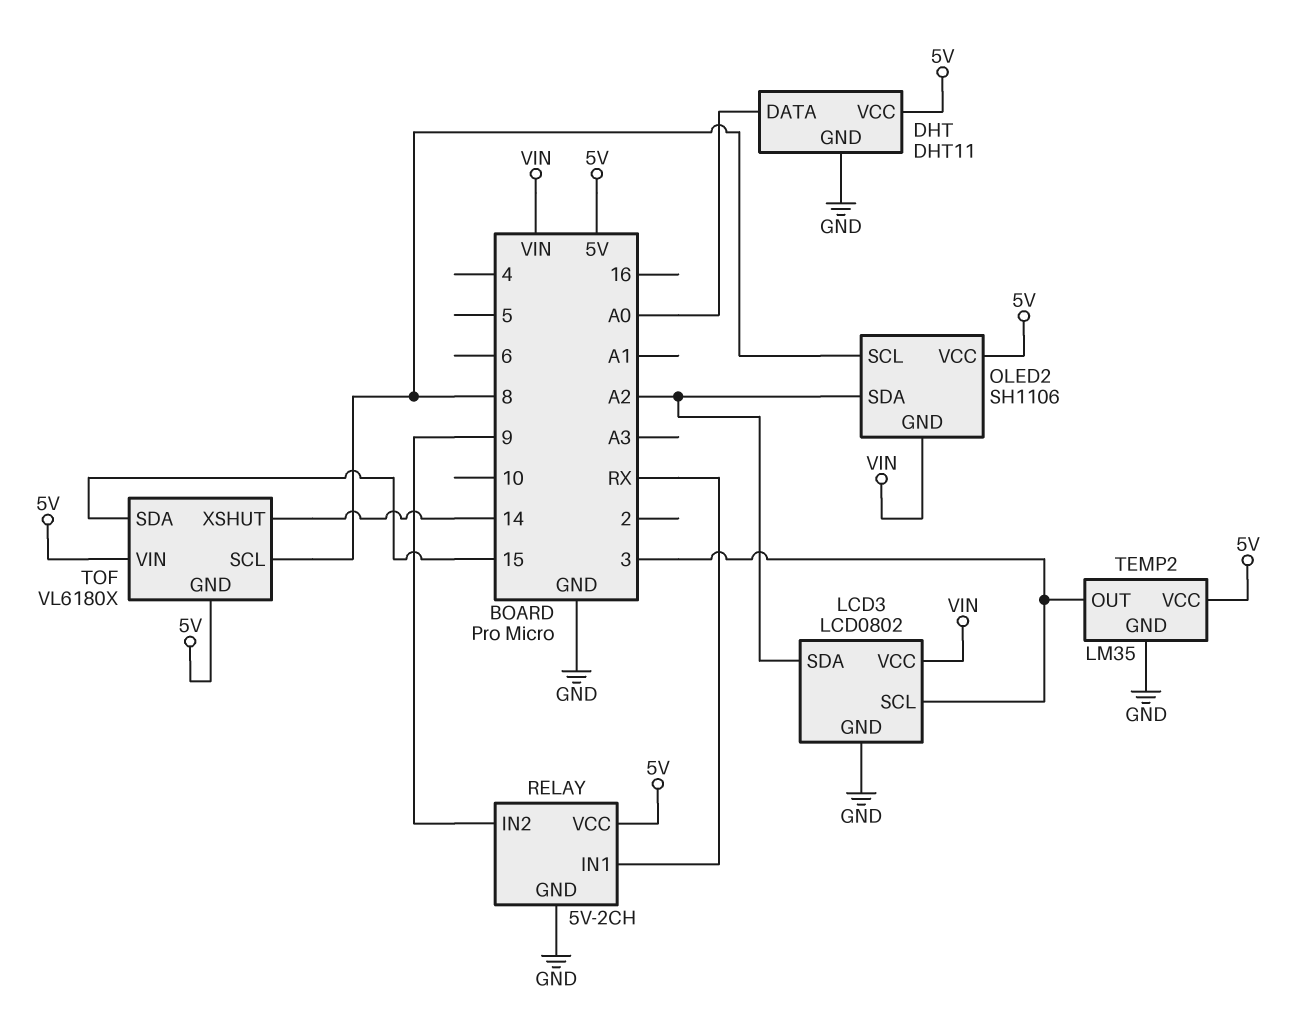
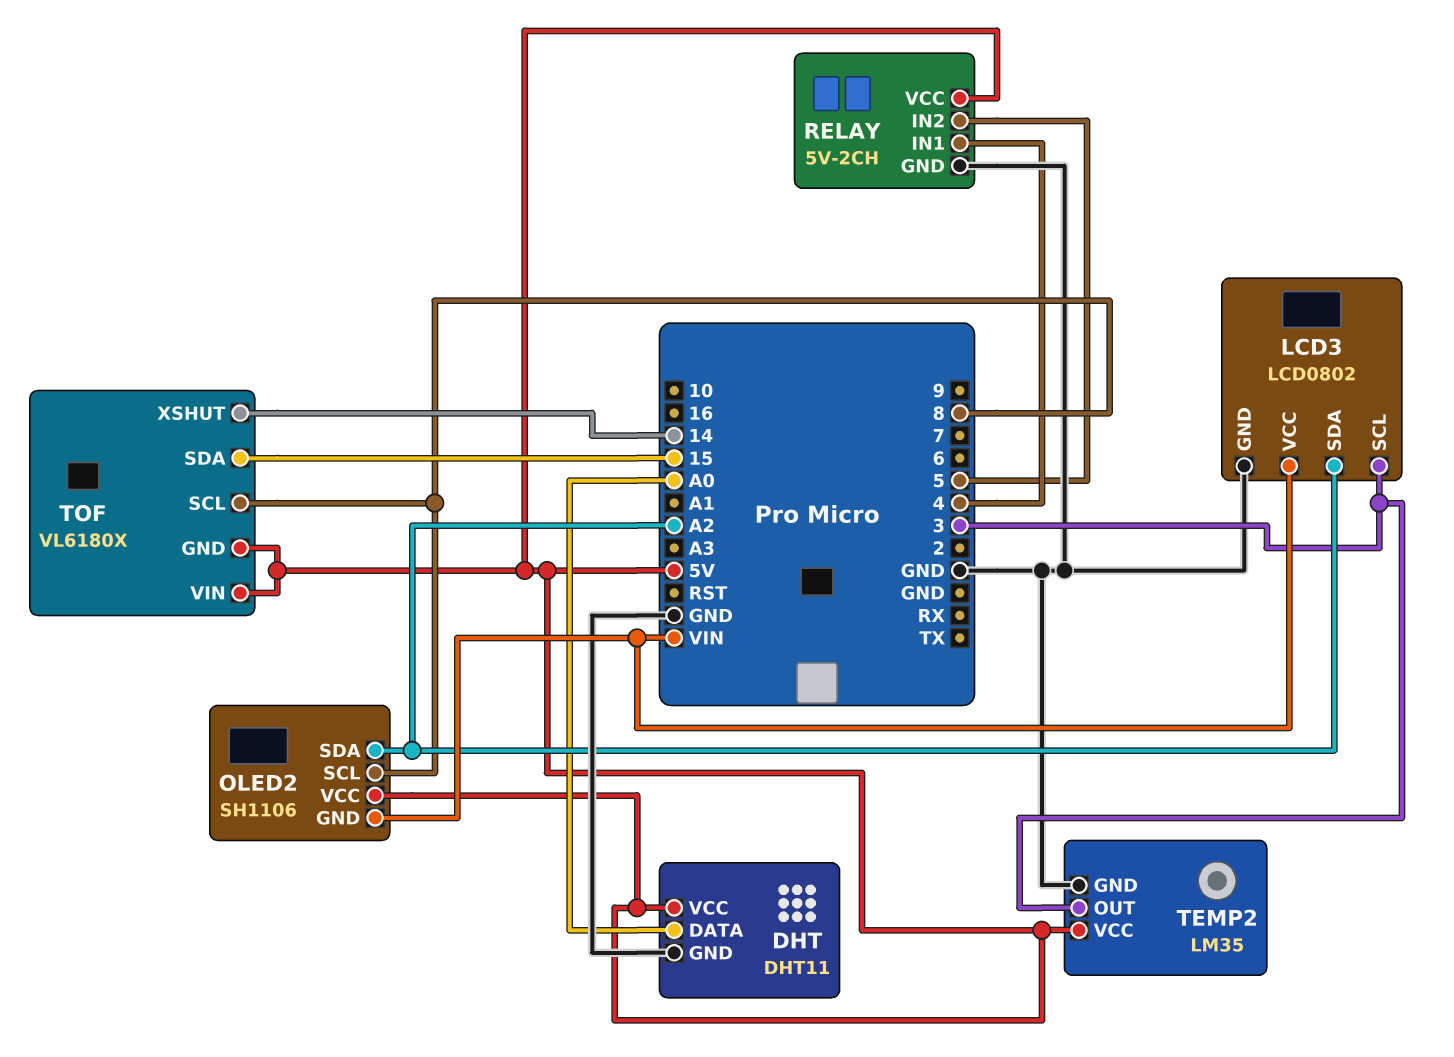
RELAY pin IN1: RX -> 4
RELAY pin IN2: 9 -> 5

